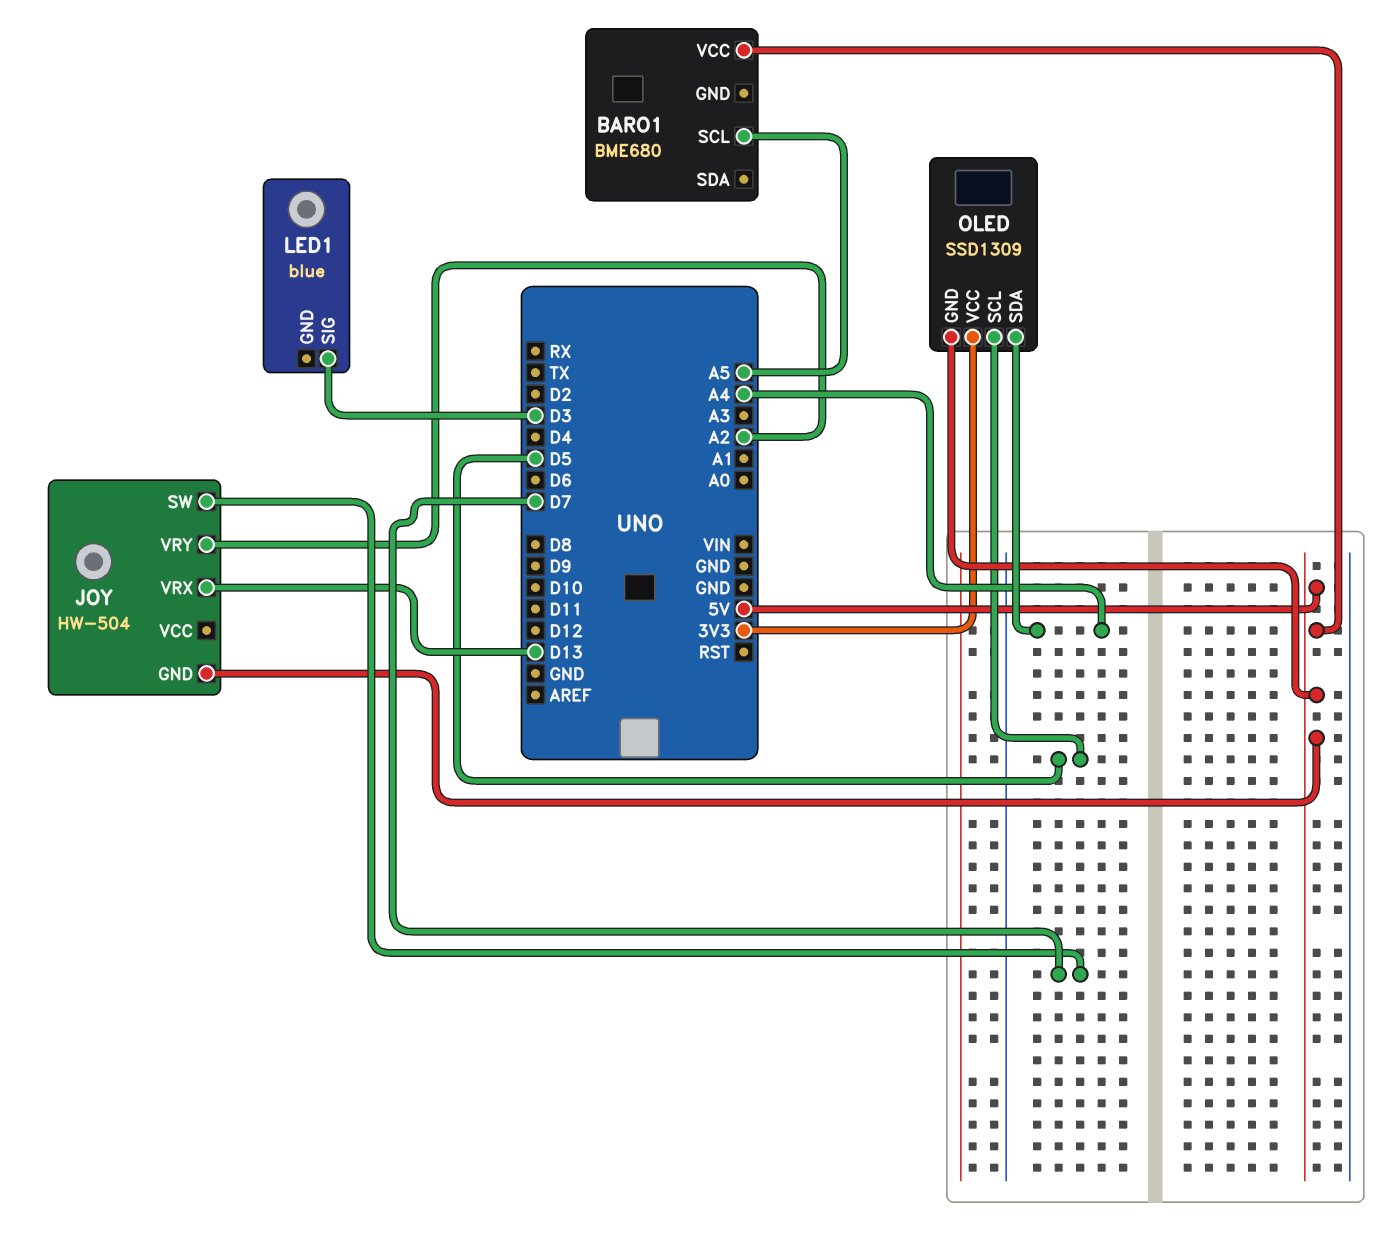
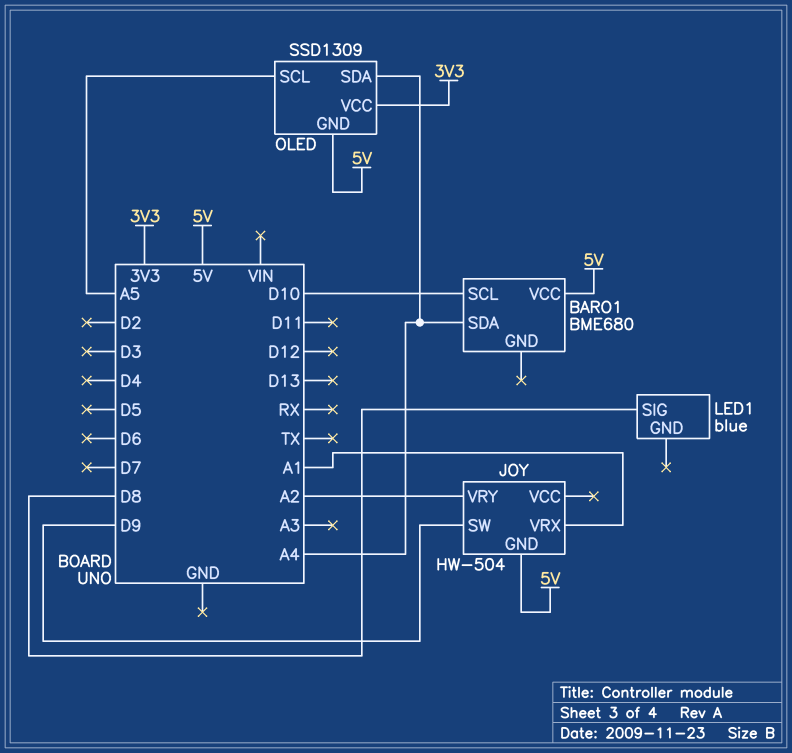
BARO1 pin SCL: A5 -> D10
BARO1 pin SDA: none -> A4
JOY pin SW: D7 -> D9
JOY pin VRX: D13 -> A1
LED1 pin SIG: D3 -> D8
OLED pin SCL: D5 -> A5

